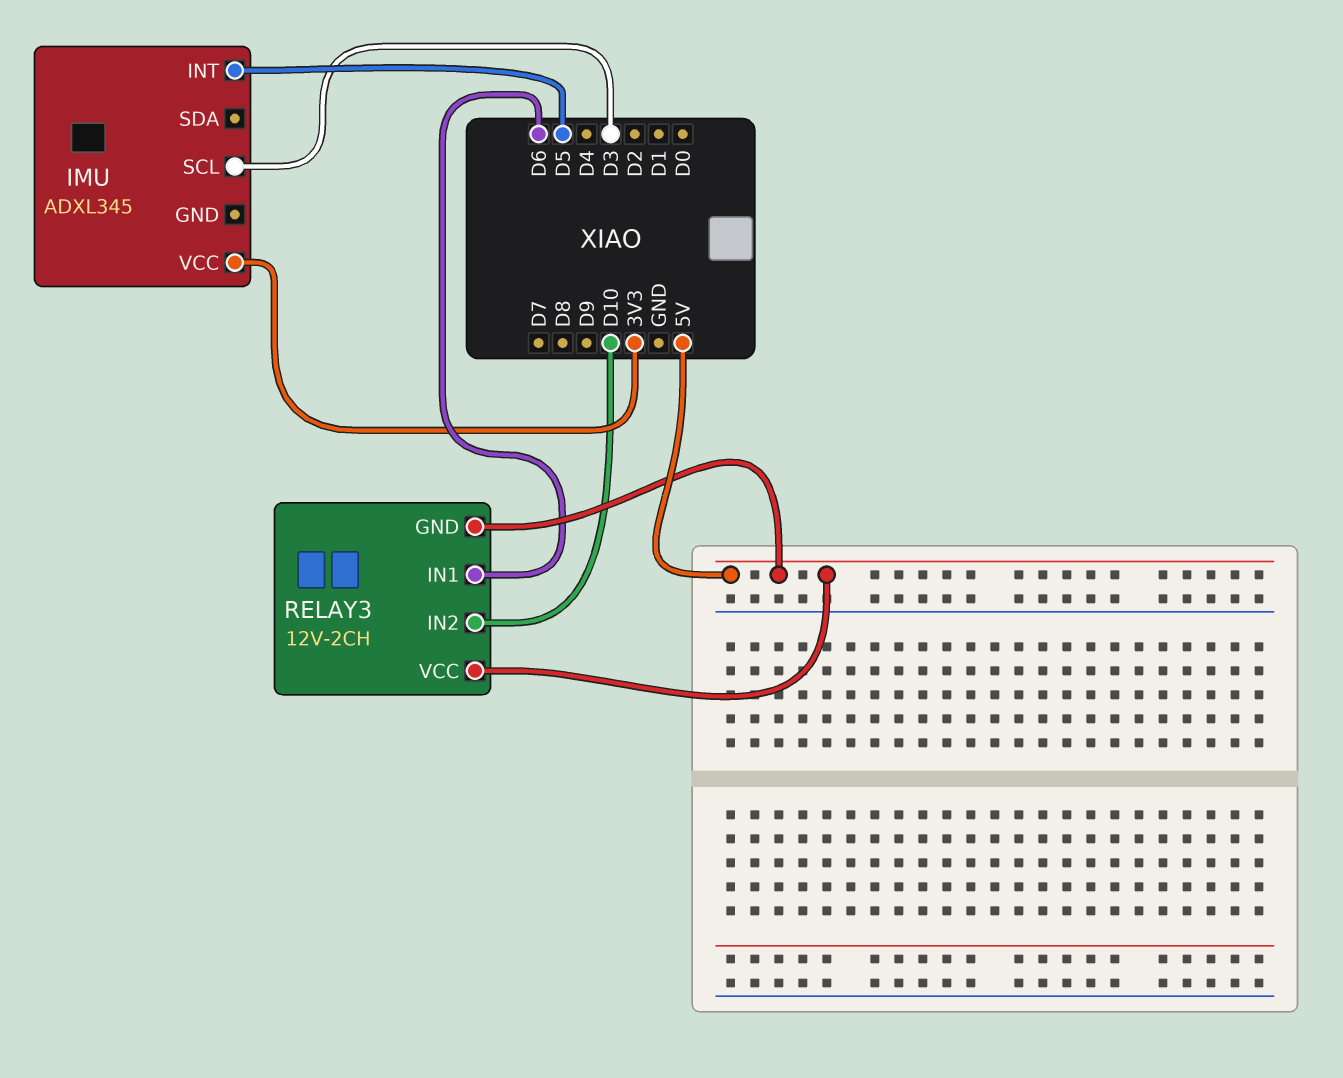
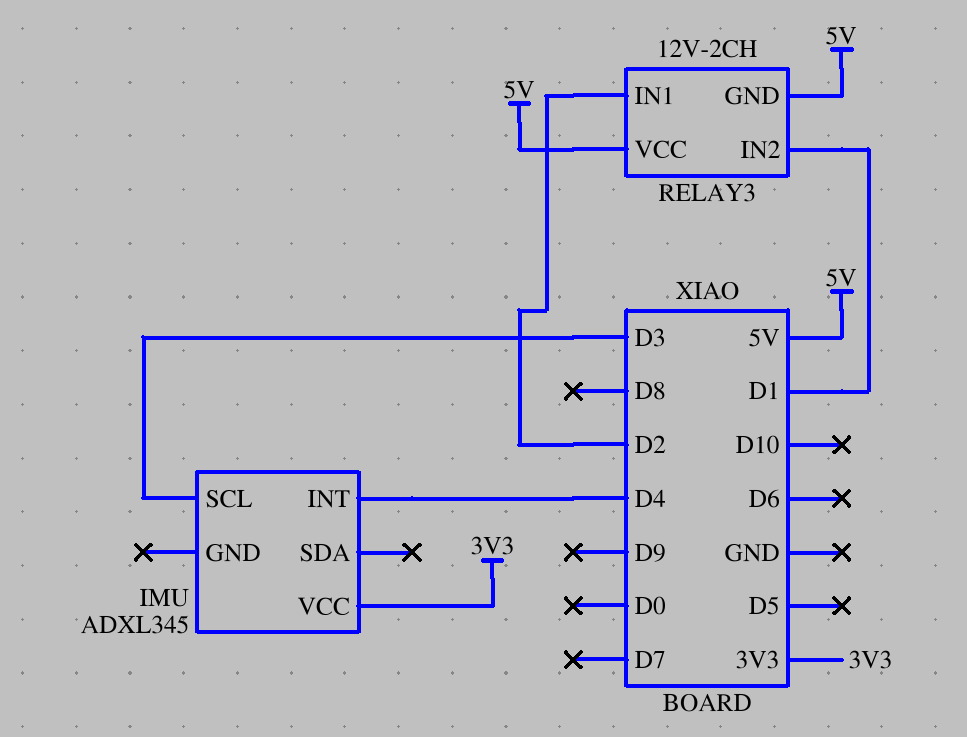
IMU pin INT: D5 -> D4
RELAY3 pin IN1: D6 -> D2
RELAY3 pin IN2: D10 -> D1

